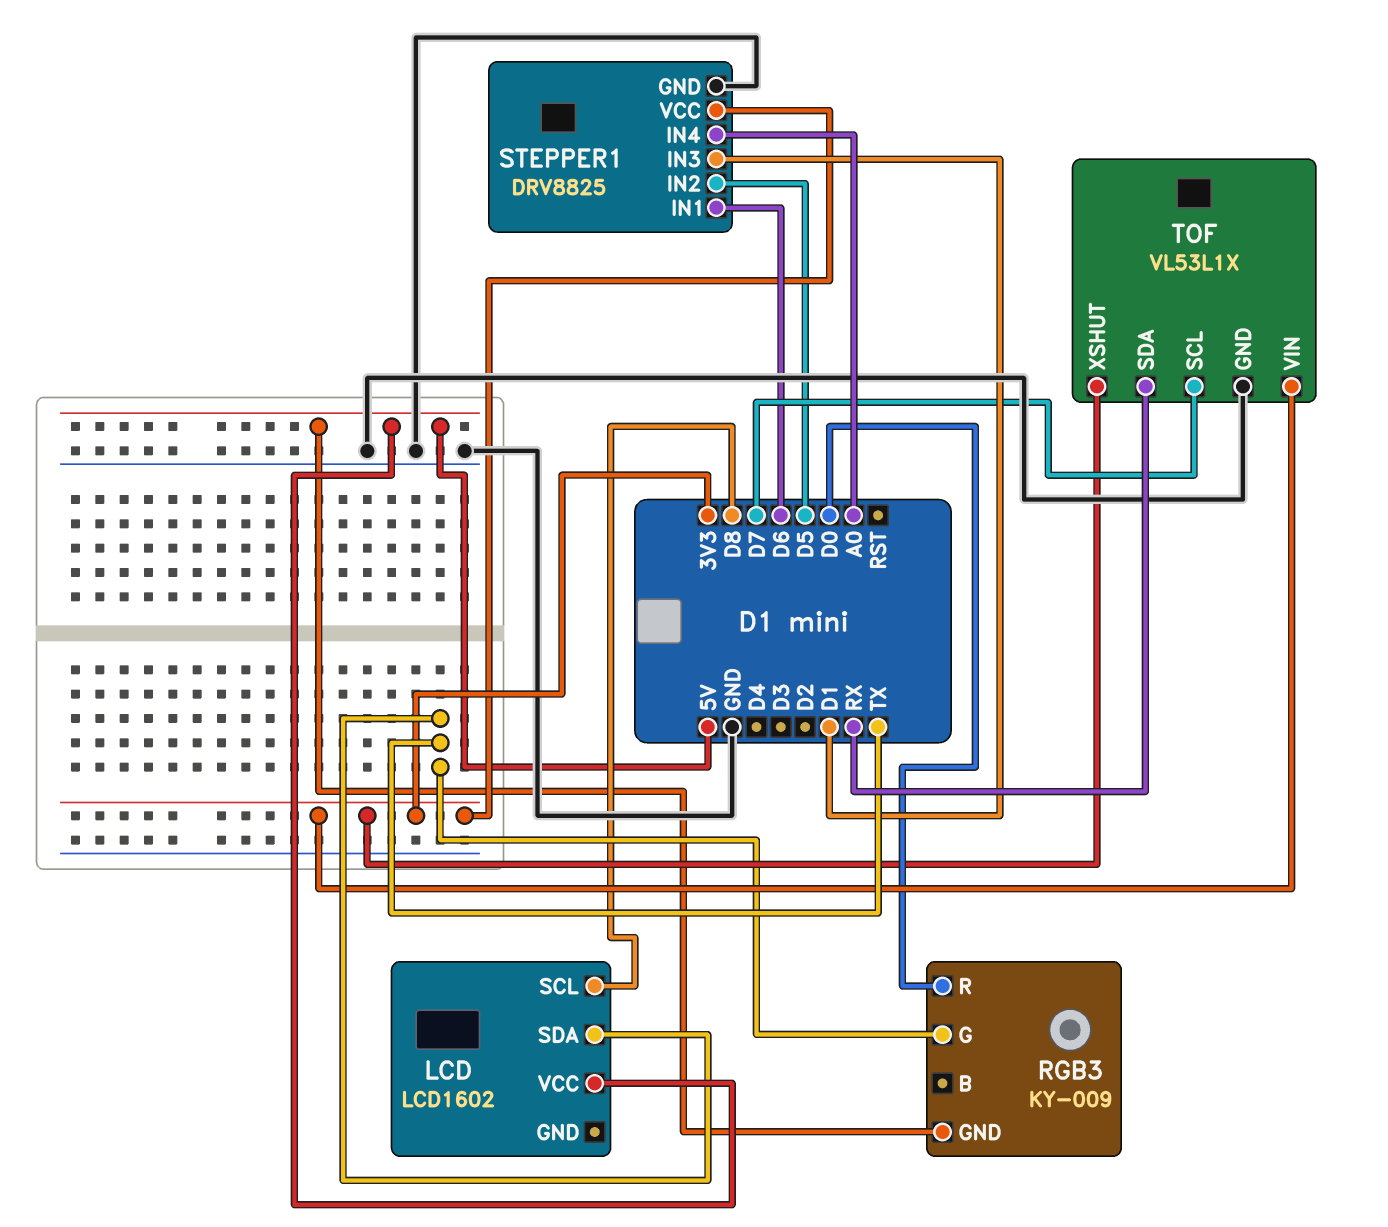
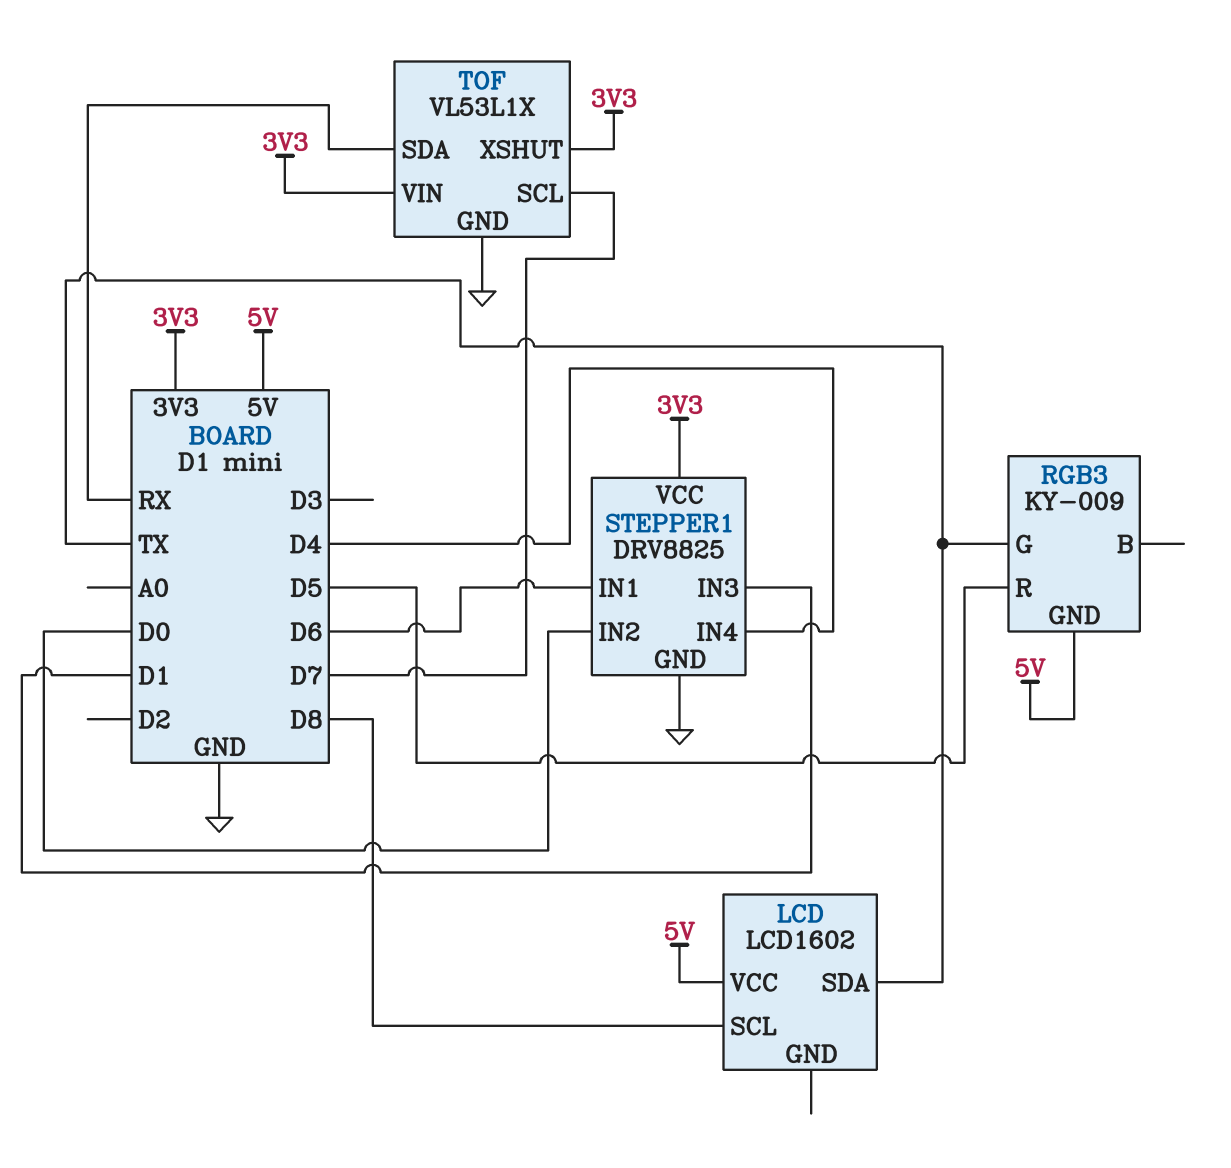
RGB3 pin R: D0 -> D5
STEPPER1 pin IN2: D5 -> D0
STEPPER1 pin IN4: A0 -> D4

